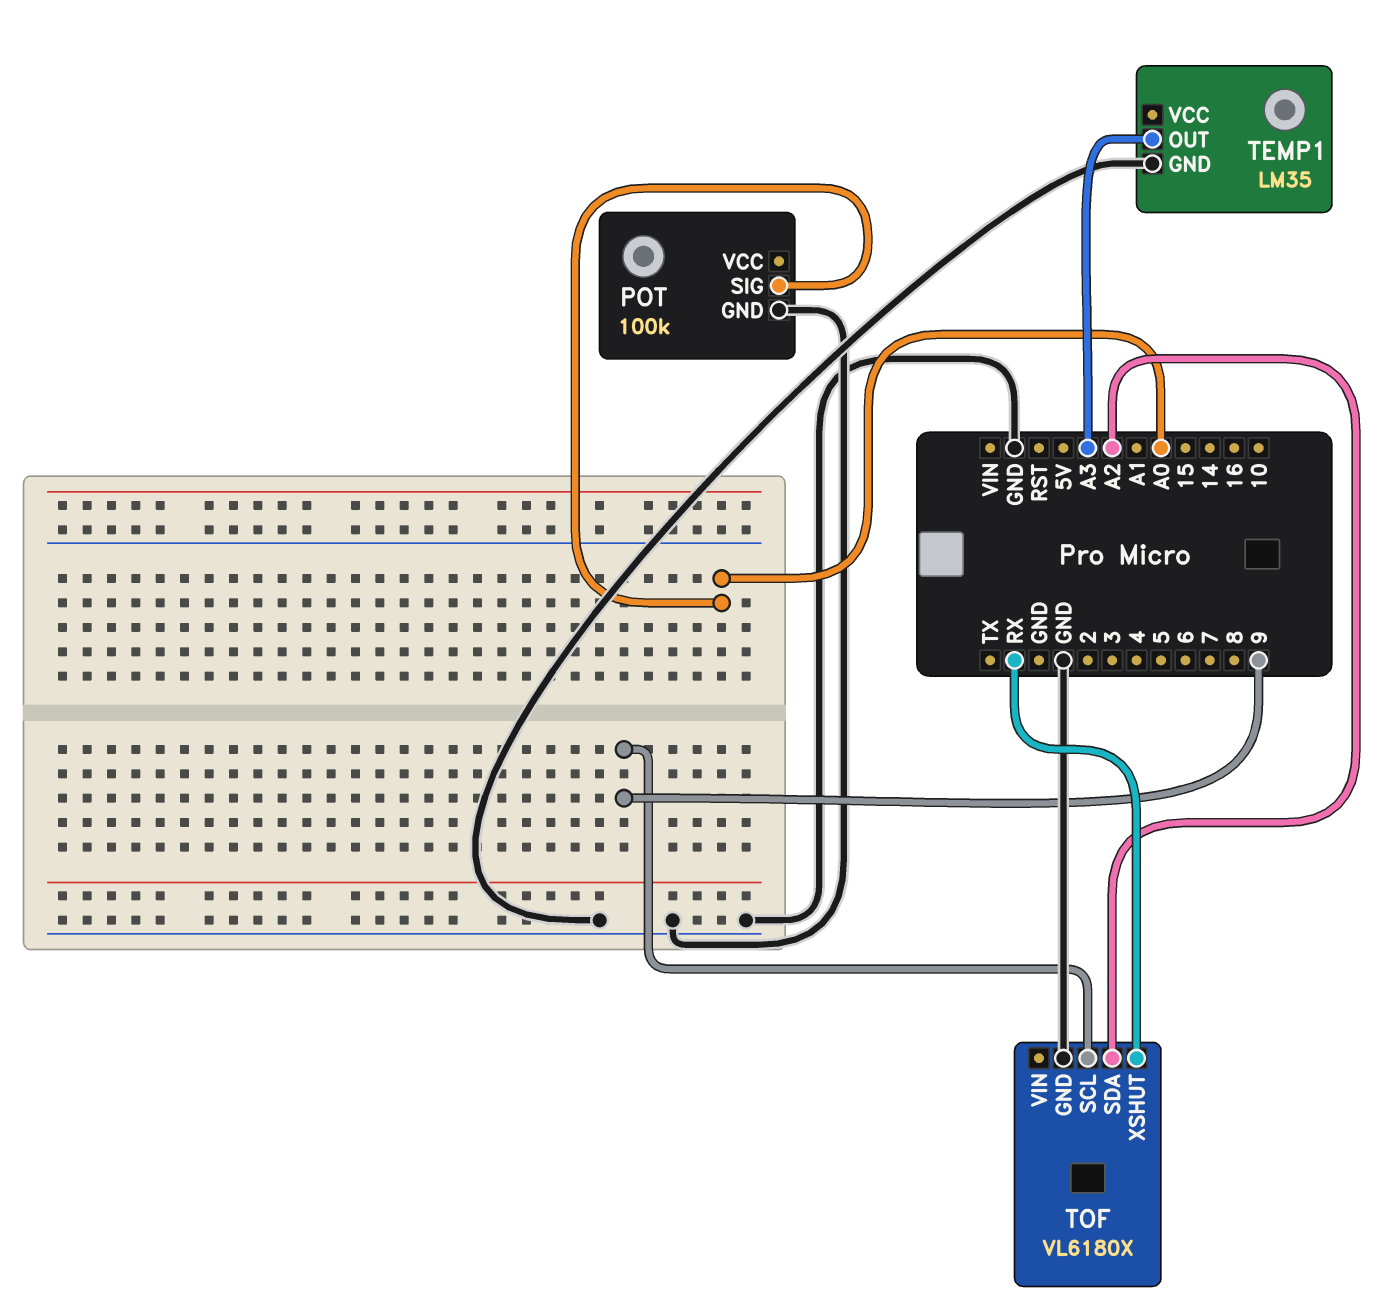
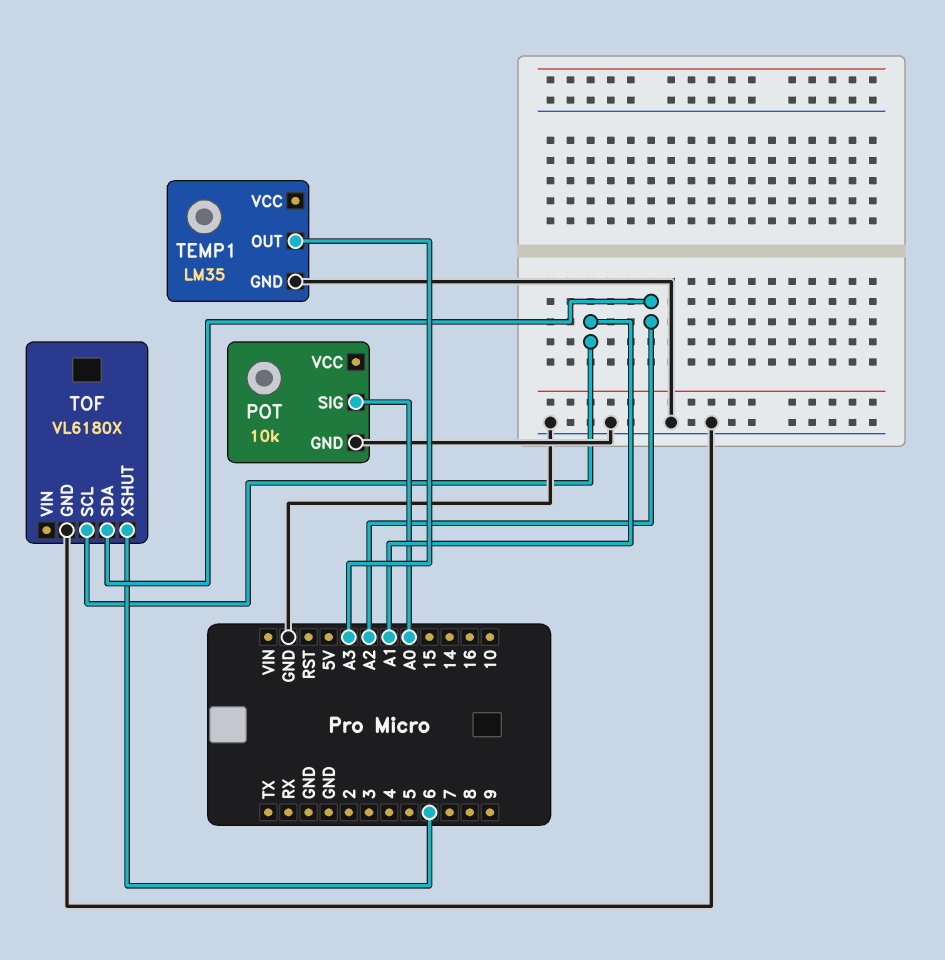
POT: 100k -> 10k
TOF pin SCL: 9 -> A1
TOF pin XSHUT: RX -> 6

